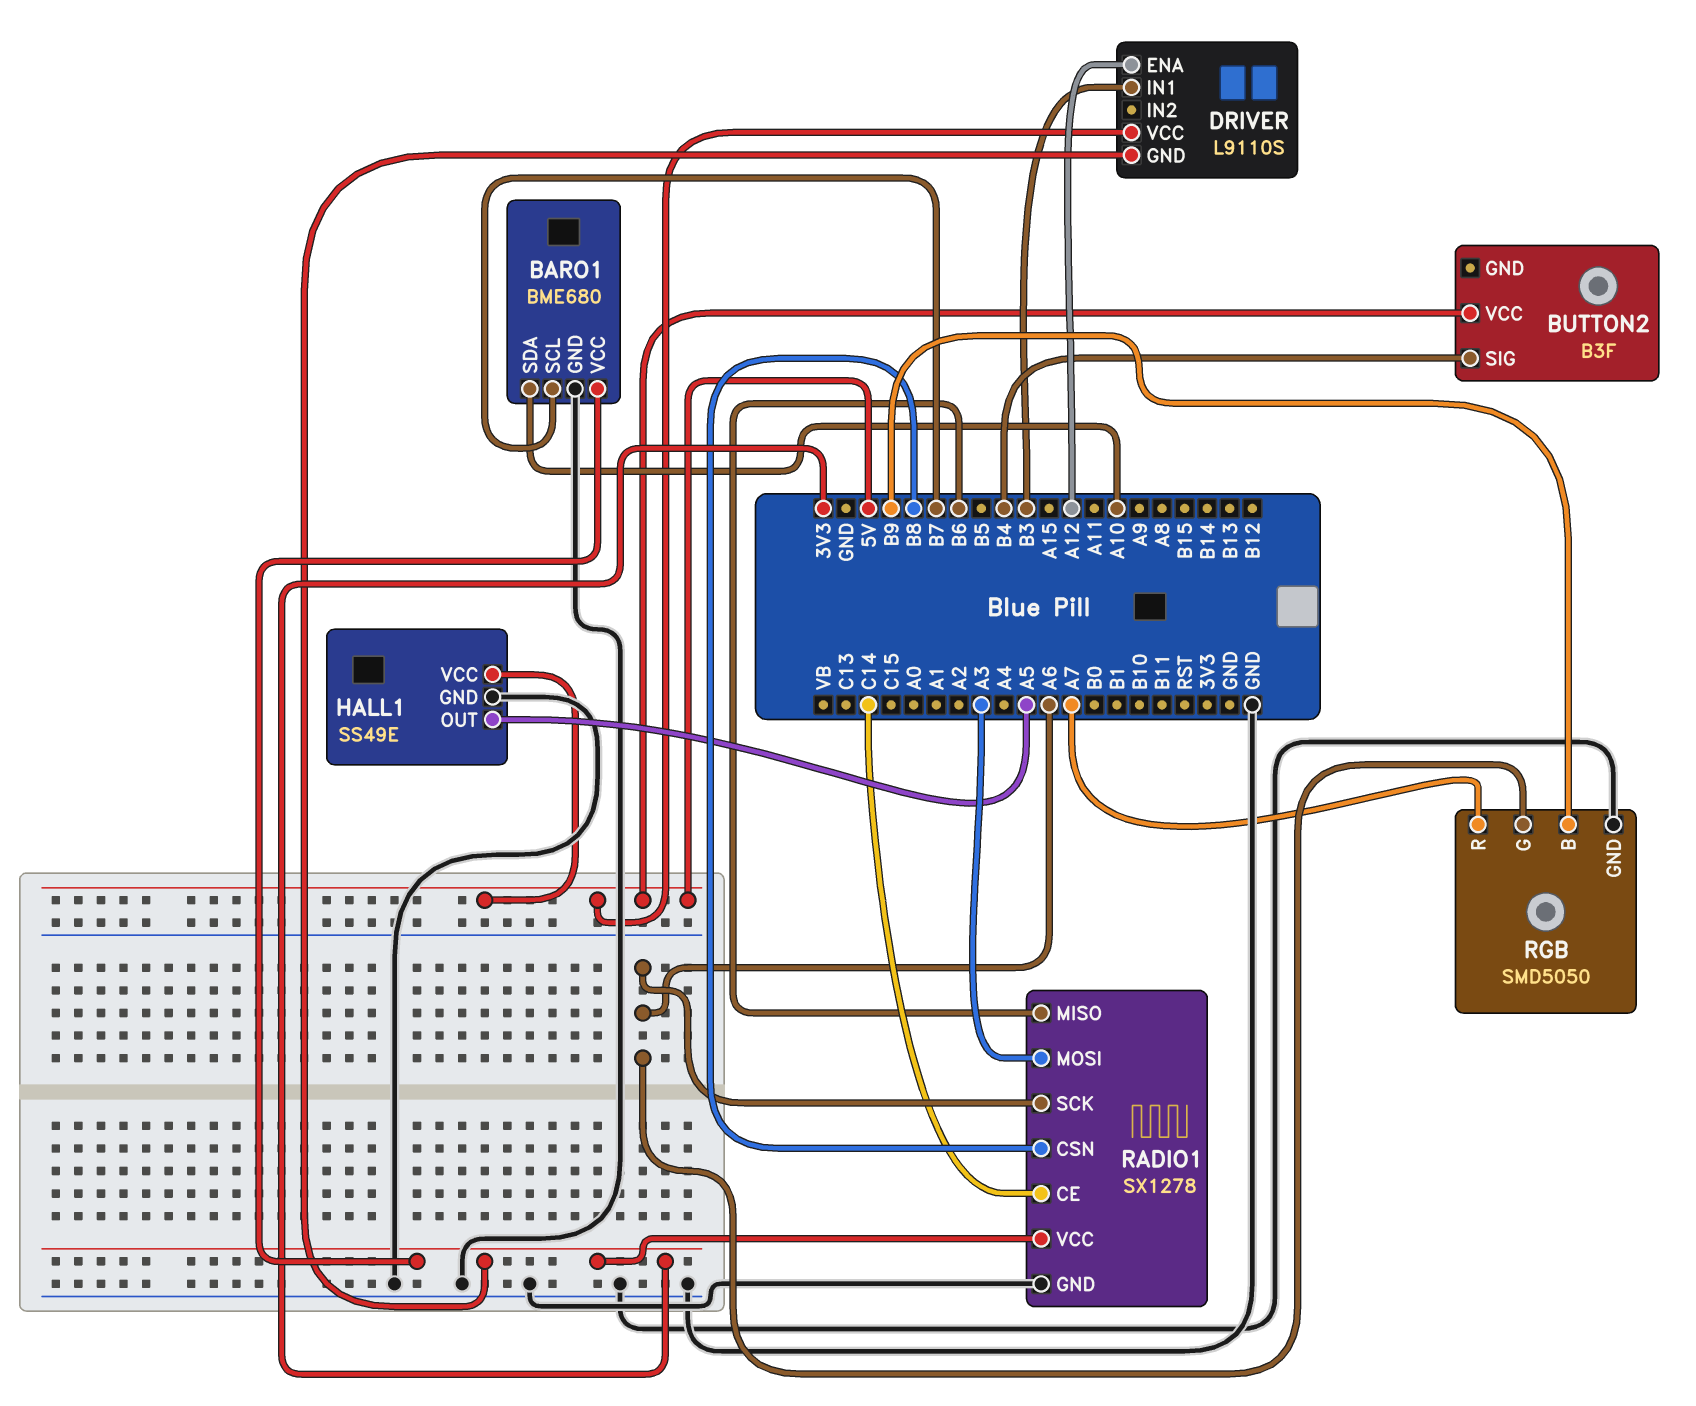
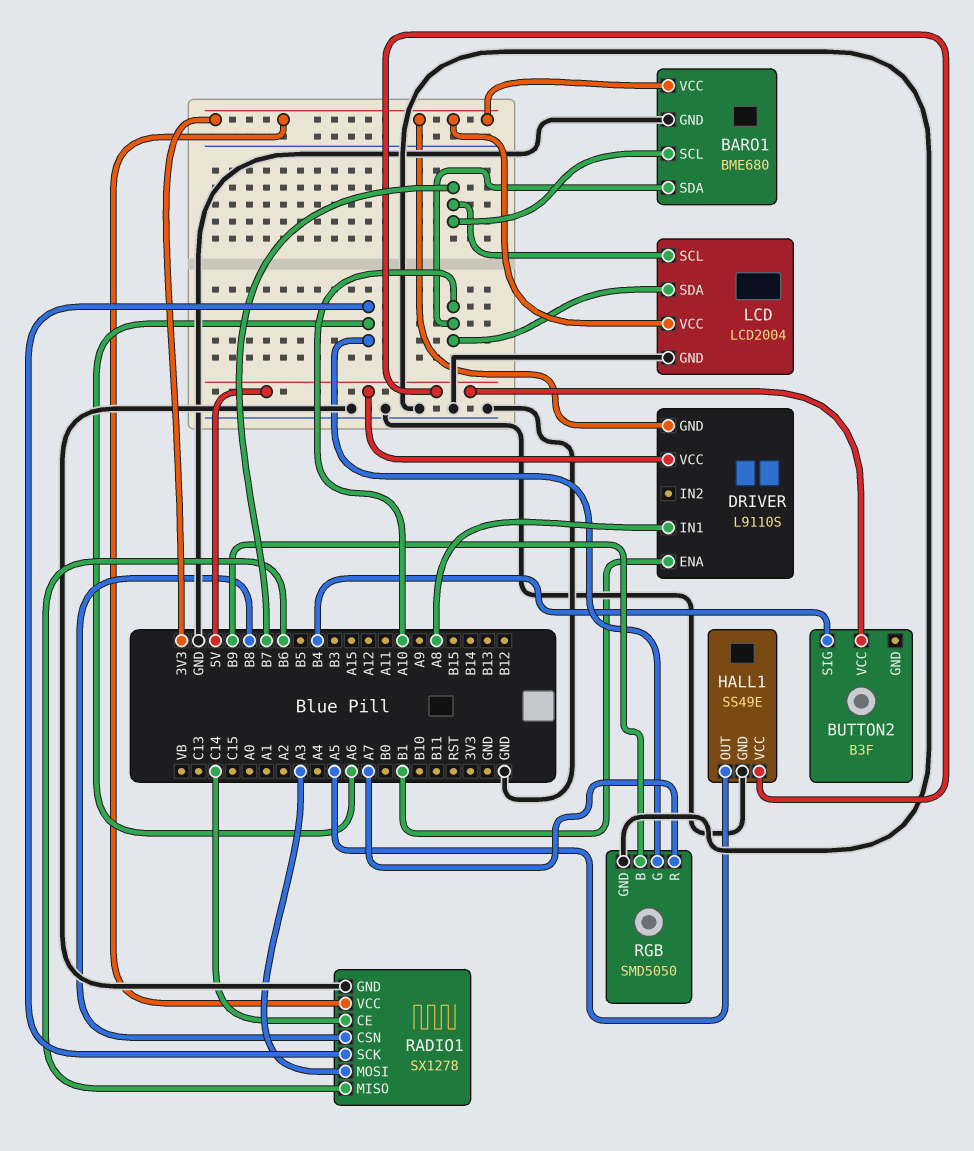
DRIVER pin ENA: A12 -> B1
DRIVER pin IN1: B3 -> A8
LCD: none -> LCD2004
LCD pin GND: none -> GND
LCD pin SCL: none -> B7
LCD pin SDA: none -> A10
LCD pin VCC: none -> 3V3

